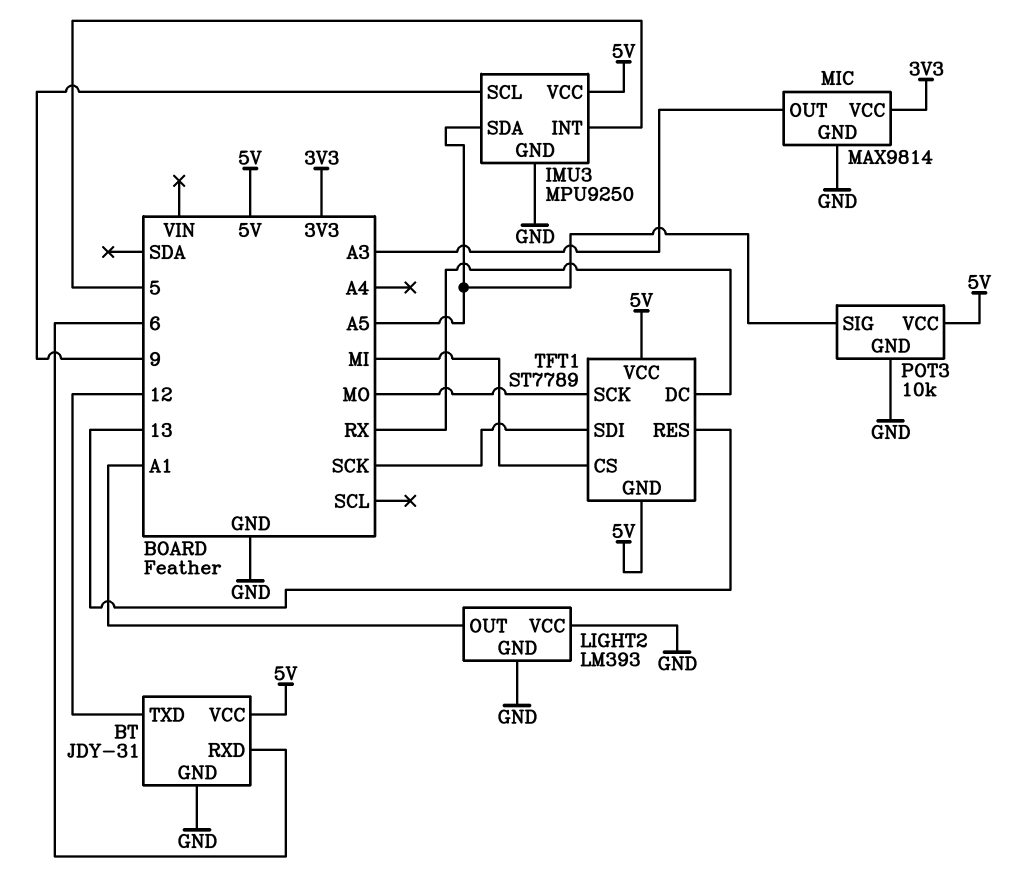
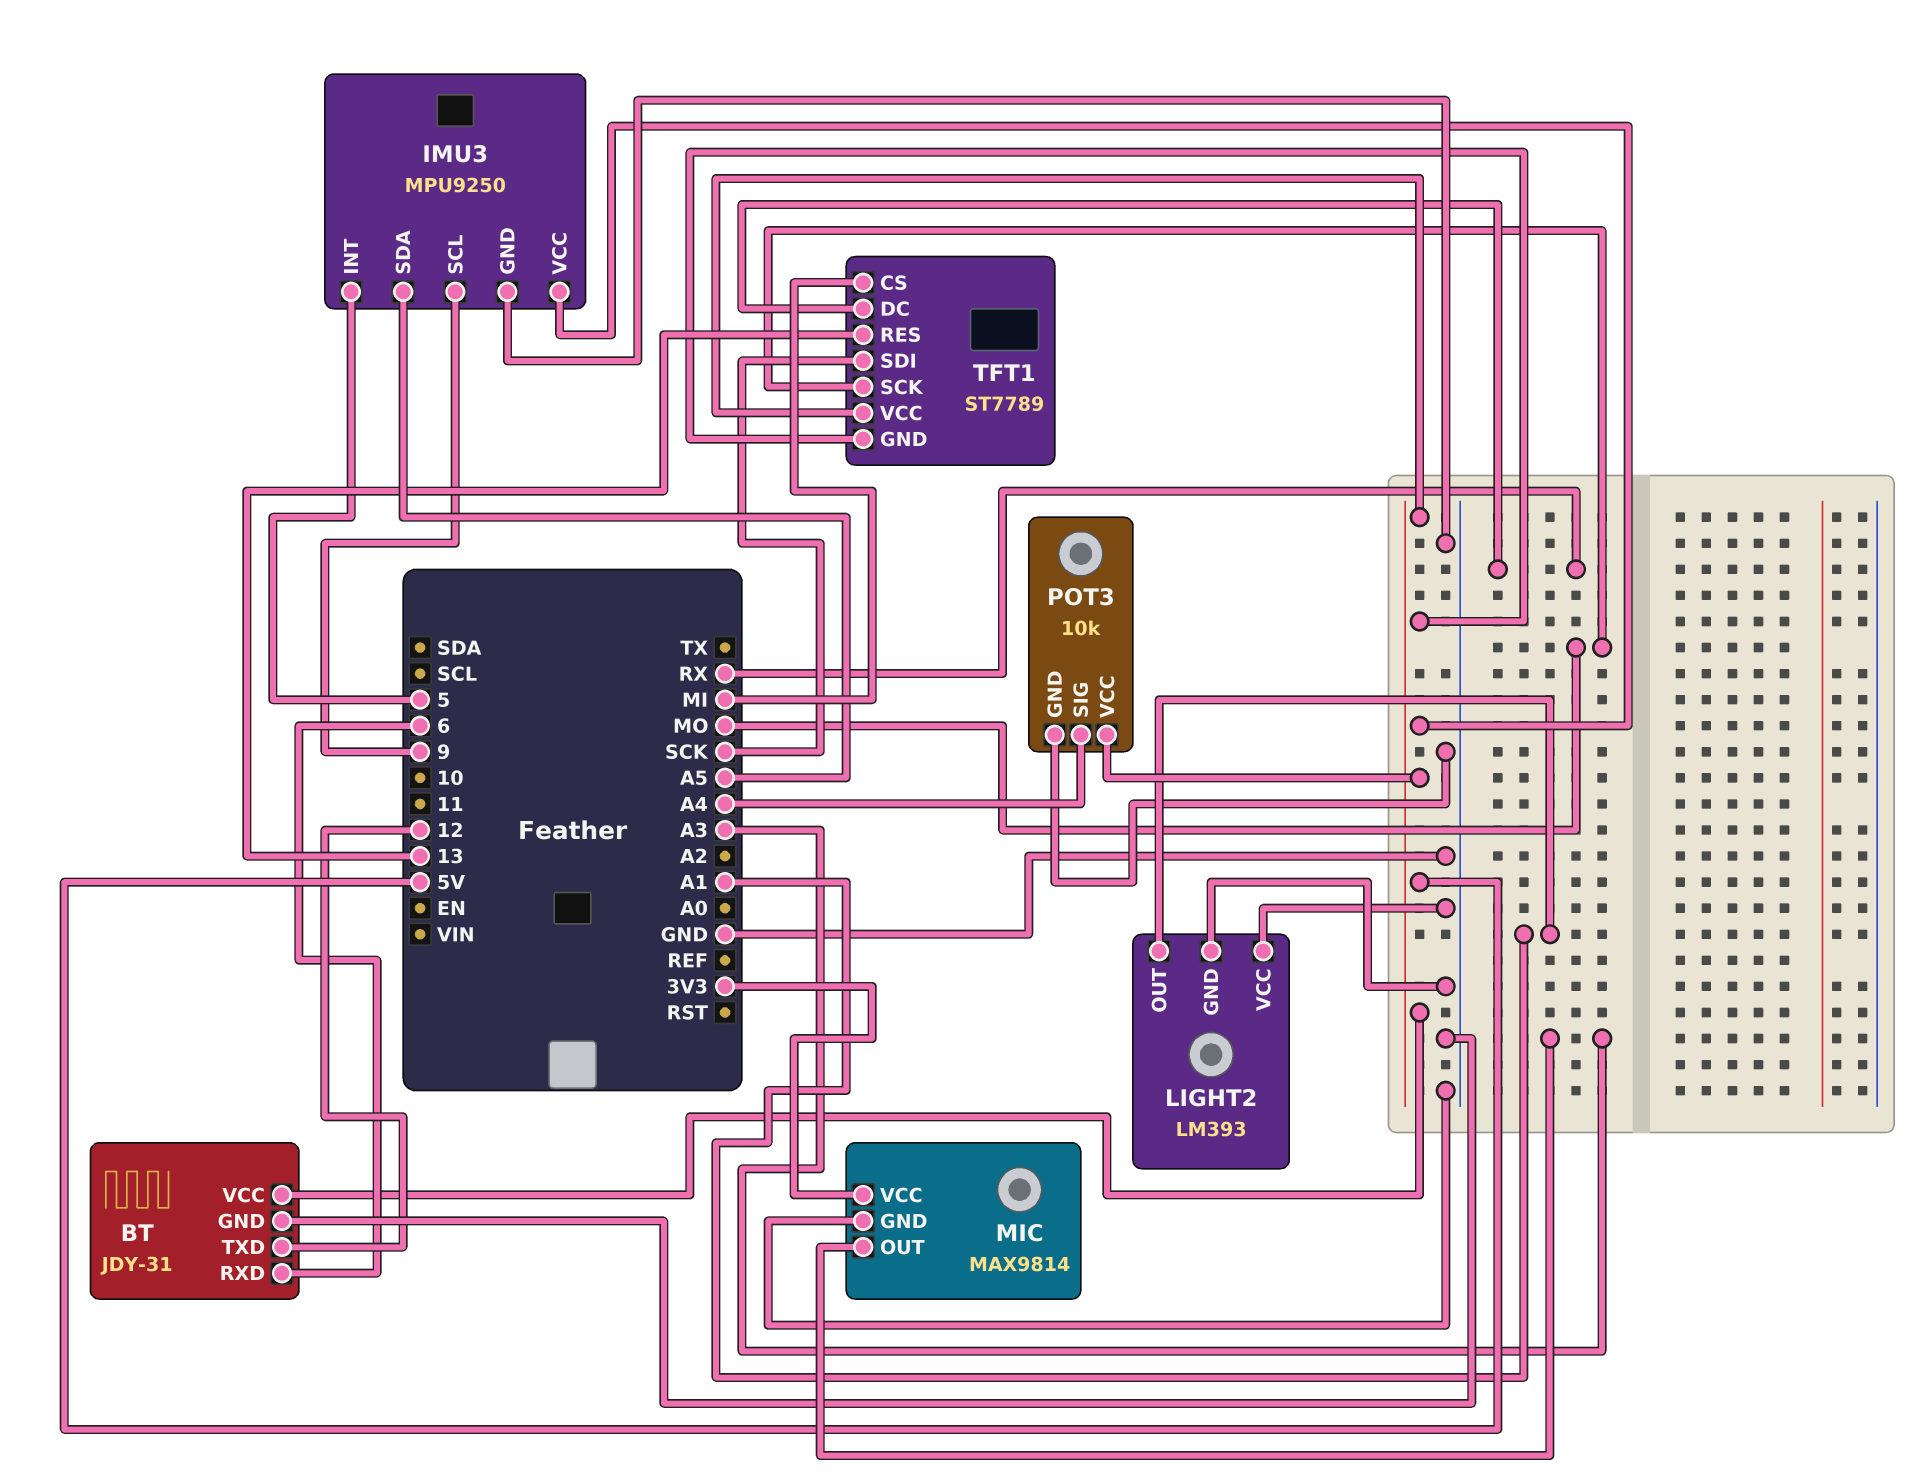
POT3 pin SIG: A5 -> A4

